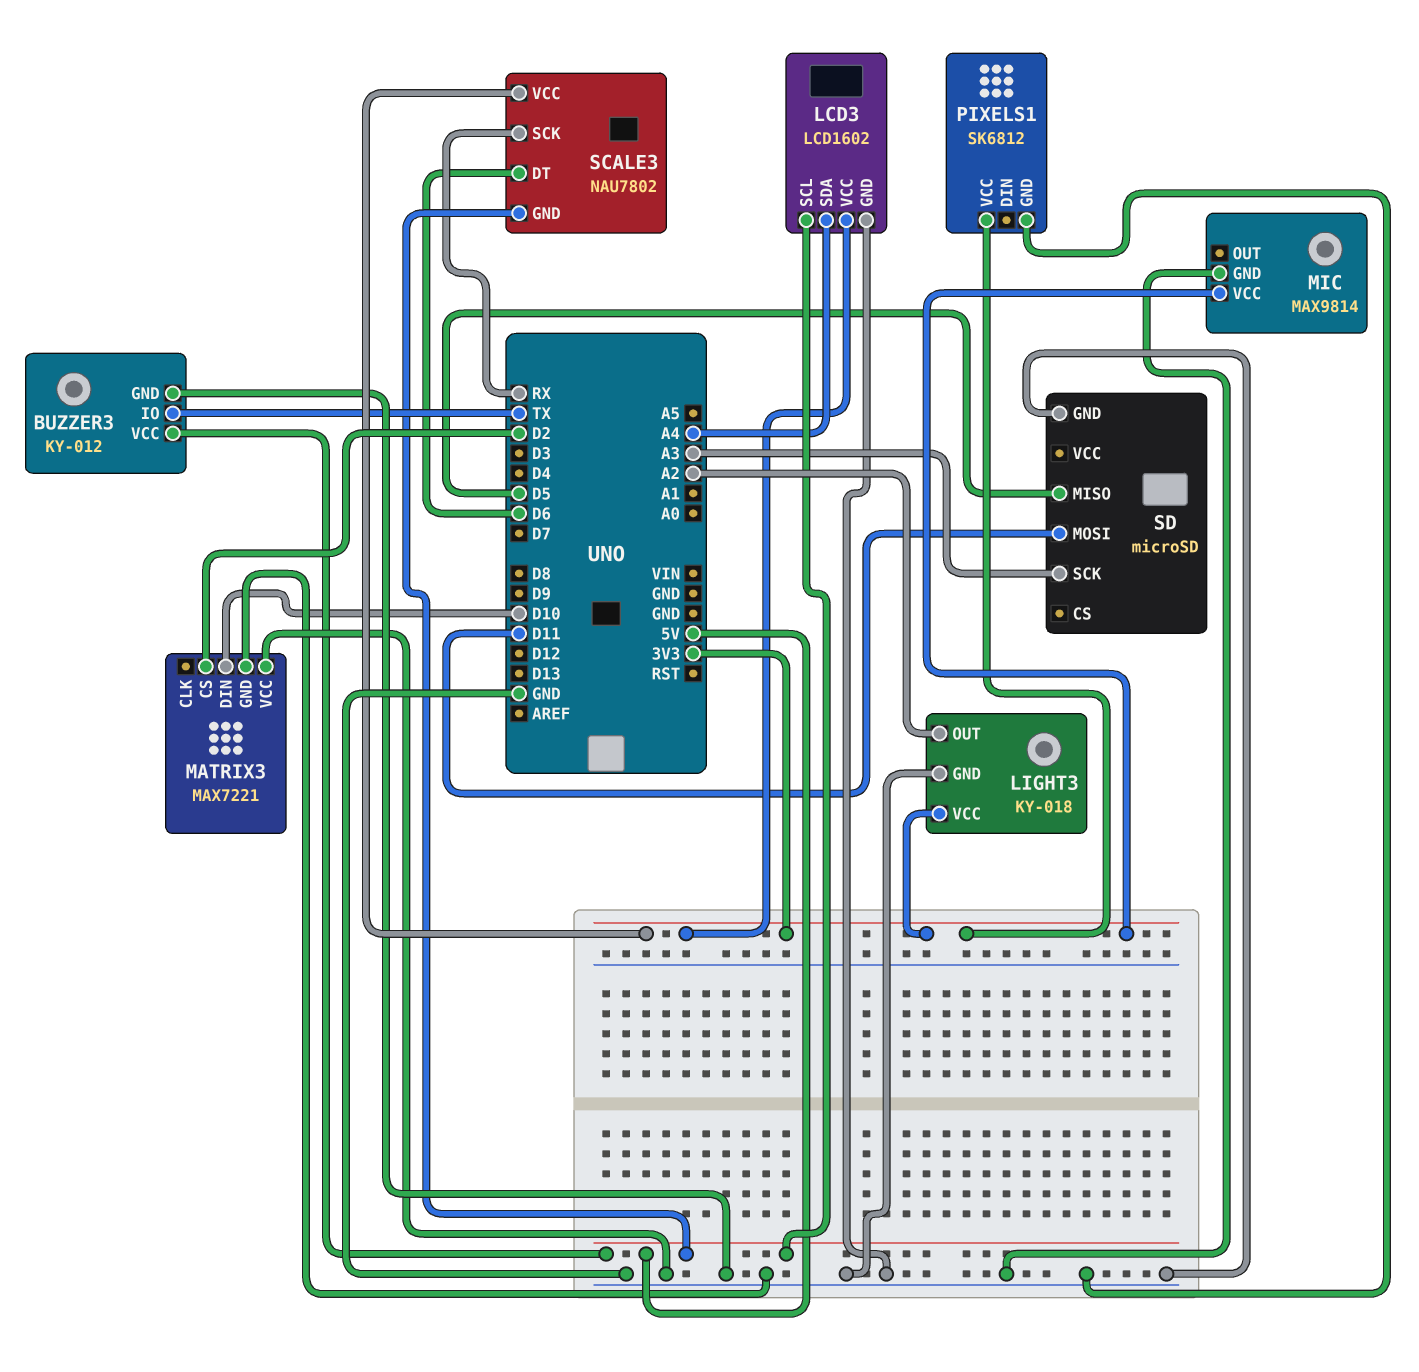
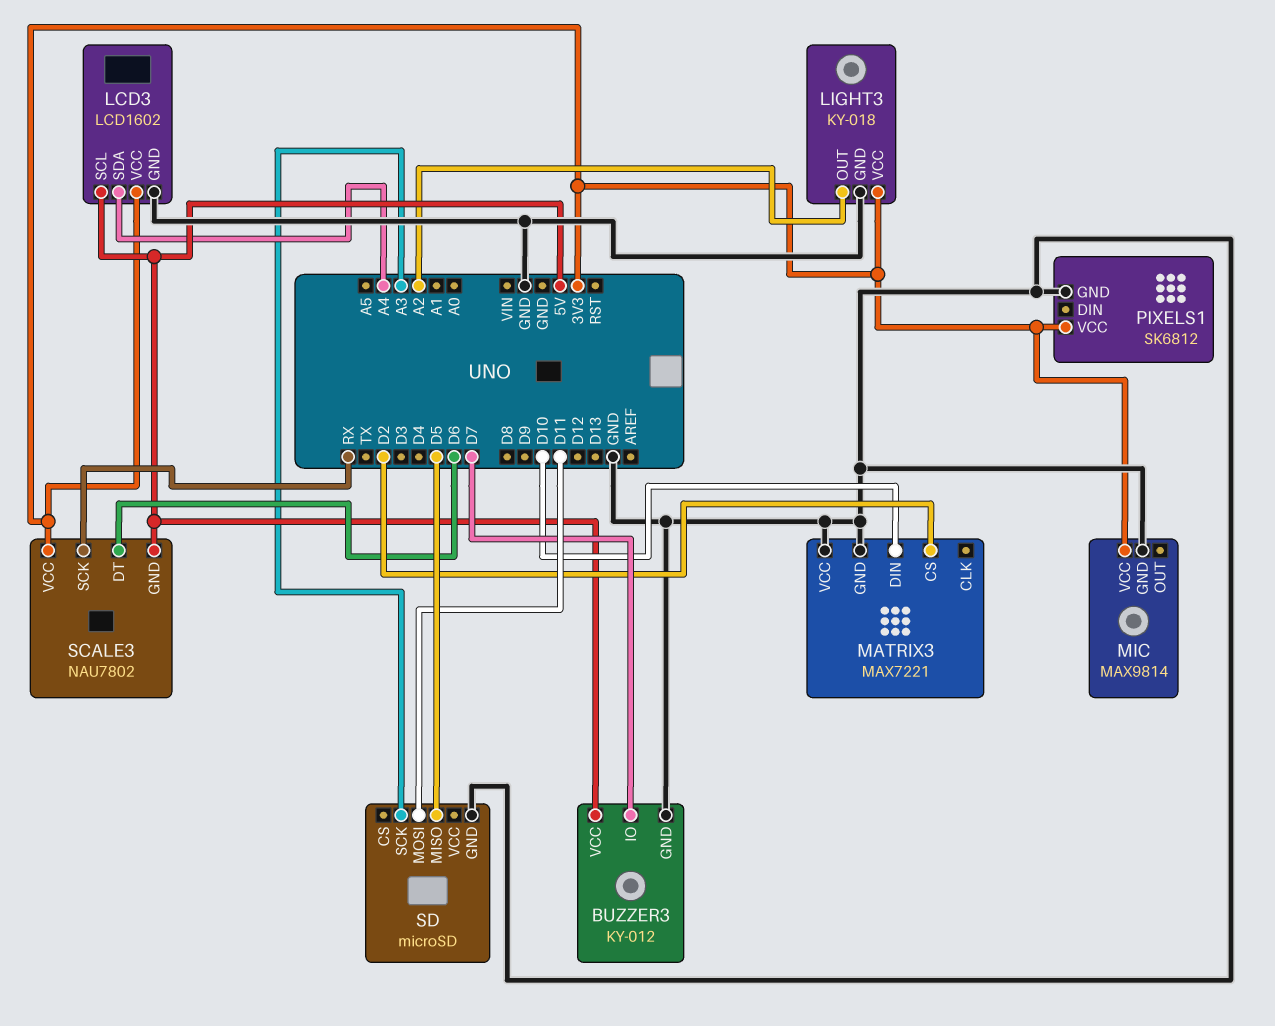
BUZZER3 pin IO: TX -> D7

